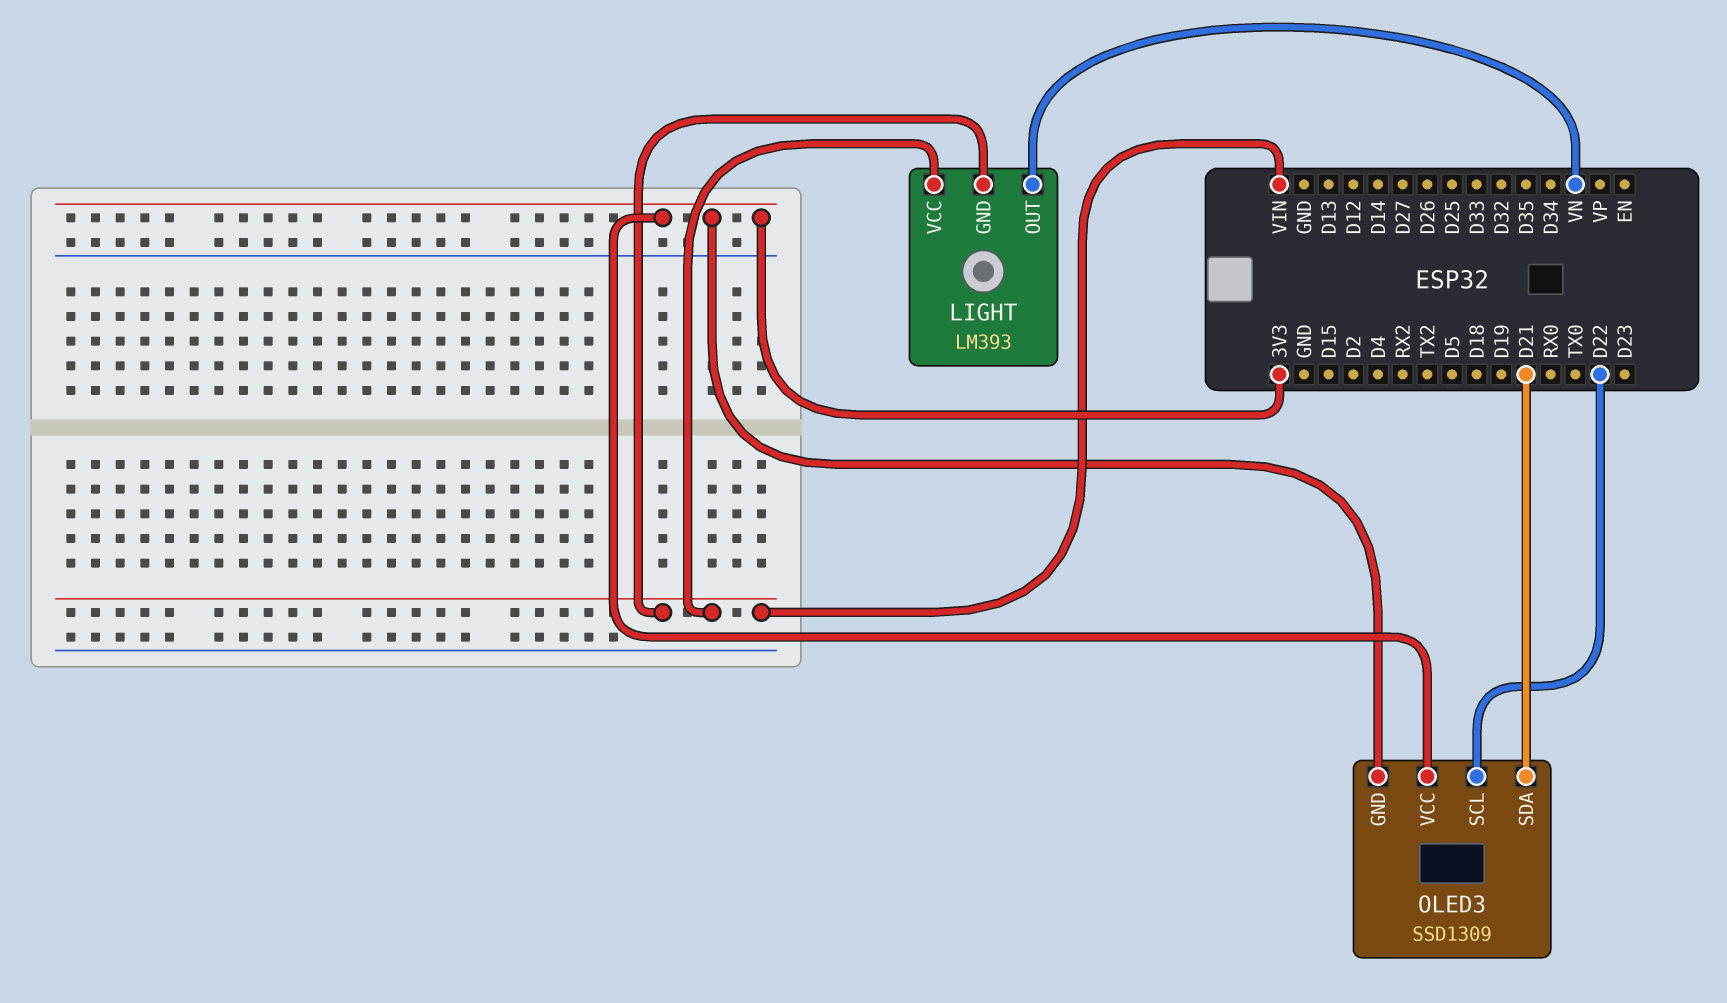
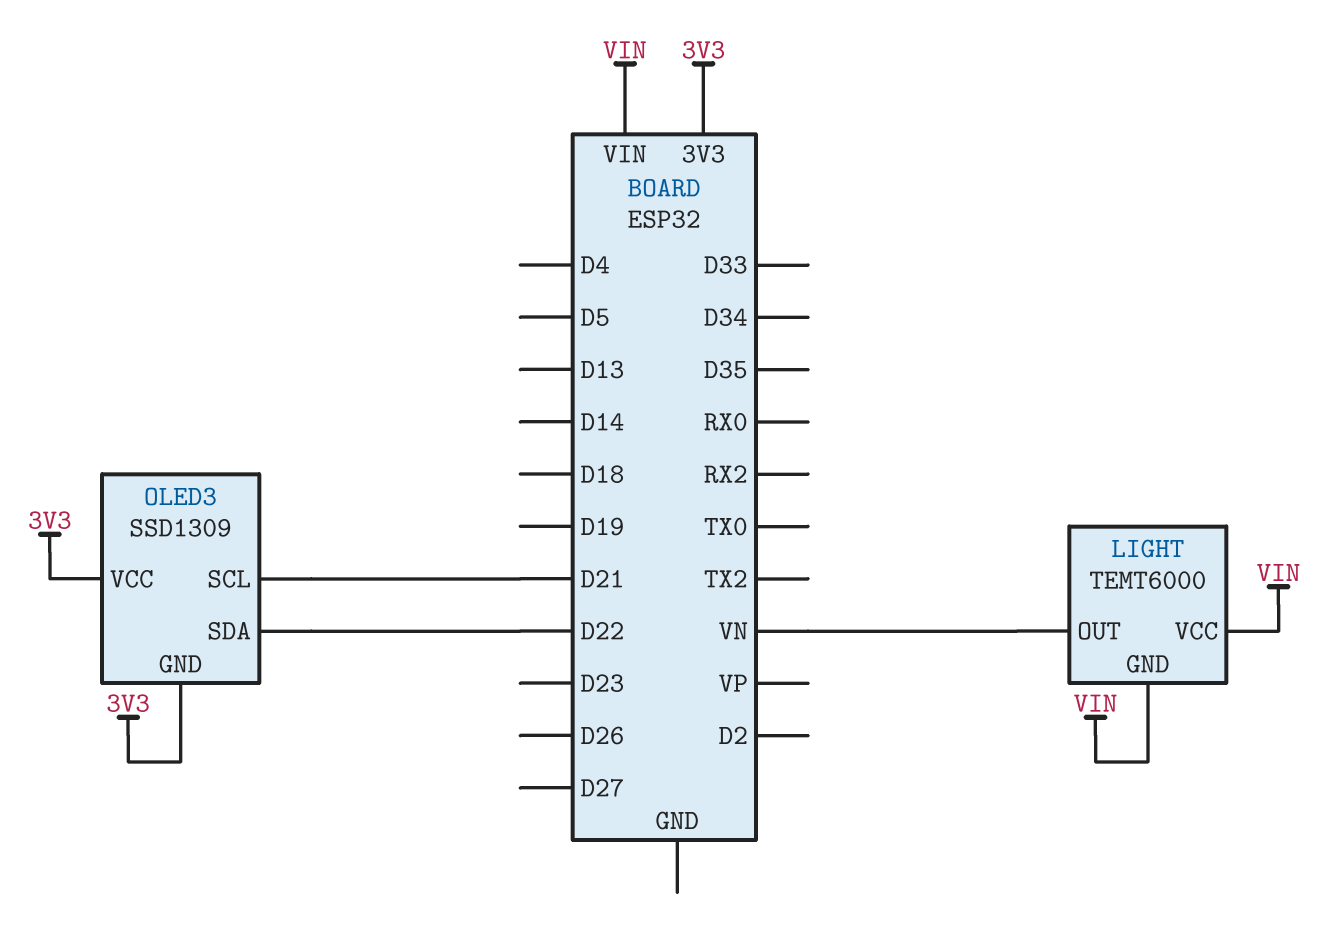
LIGHT: LM393 -> TEMT6000
OLED3 pin SCL: D22 -> D21
OLED3 pin SDA: D21 -> D22

